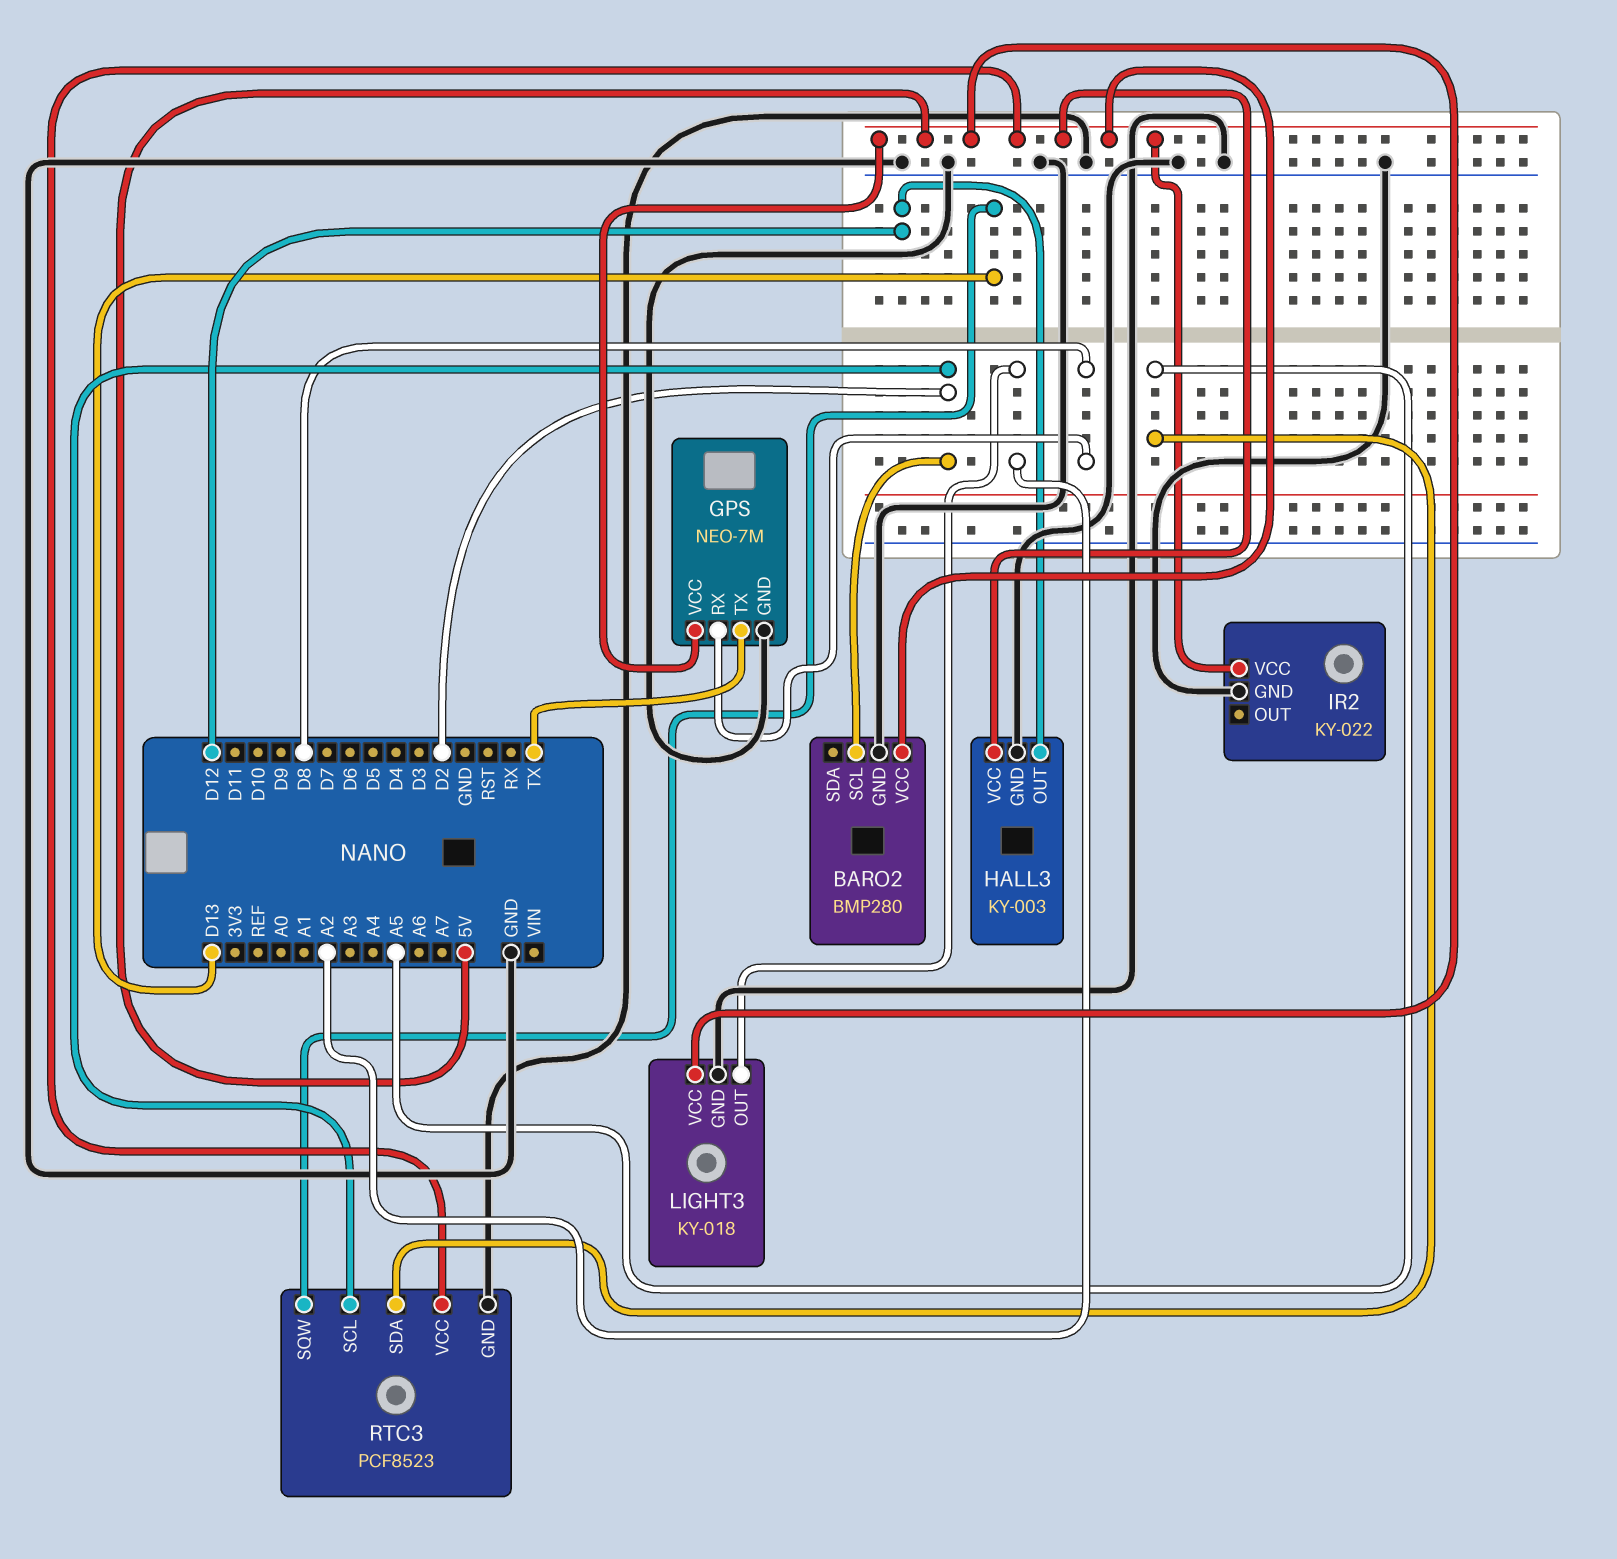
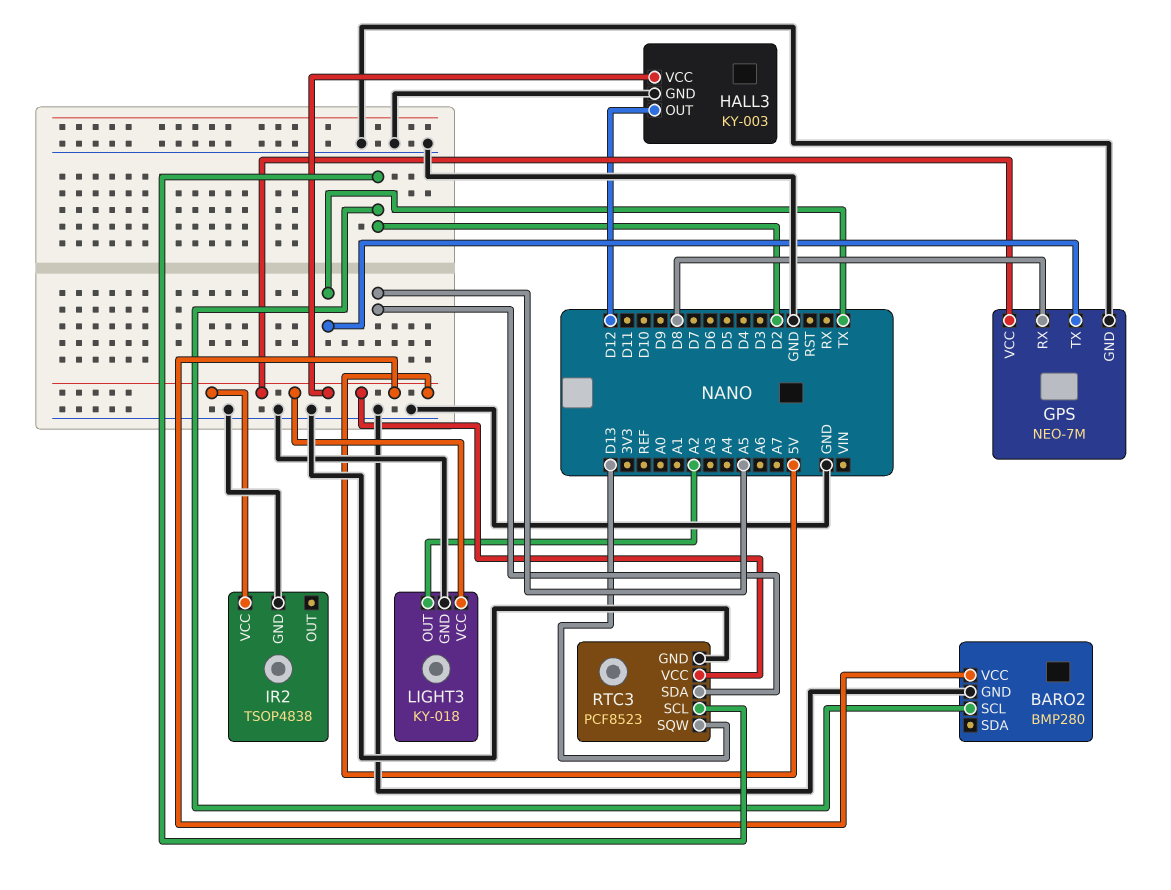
IR2: KY-022 -> TSOP4838

